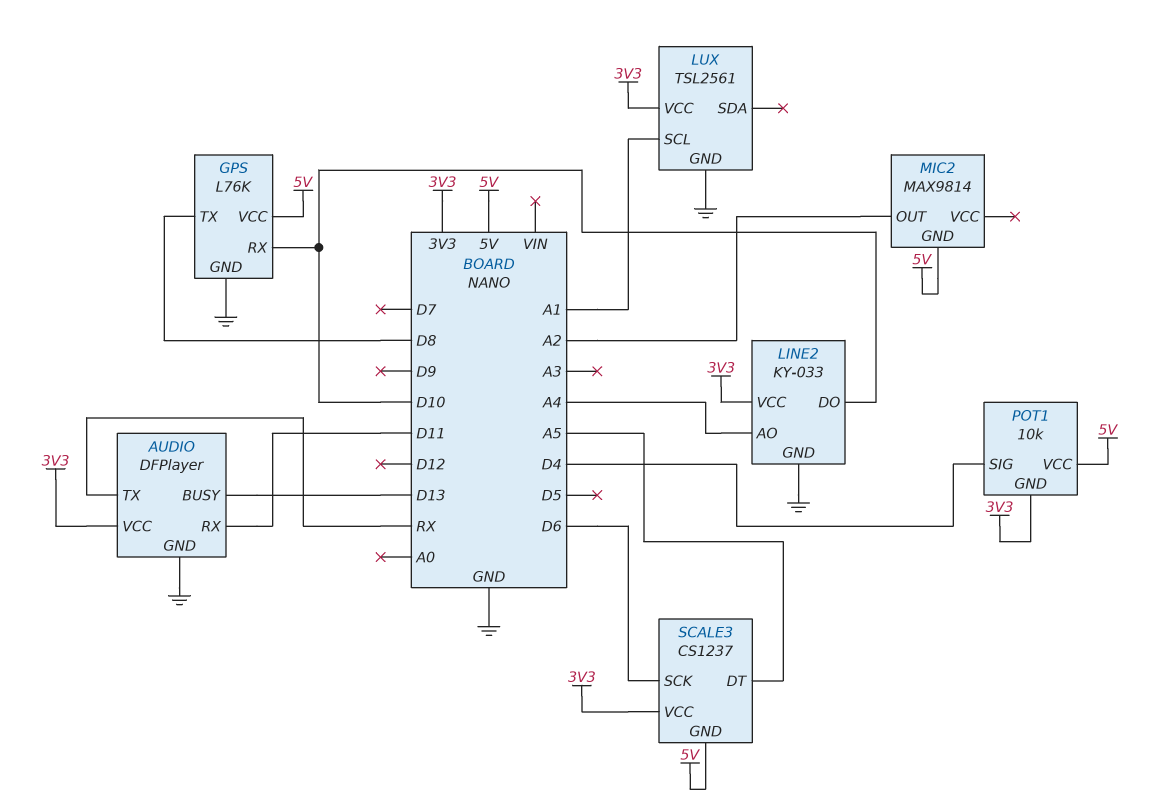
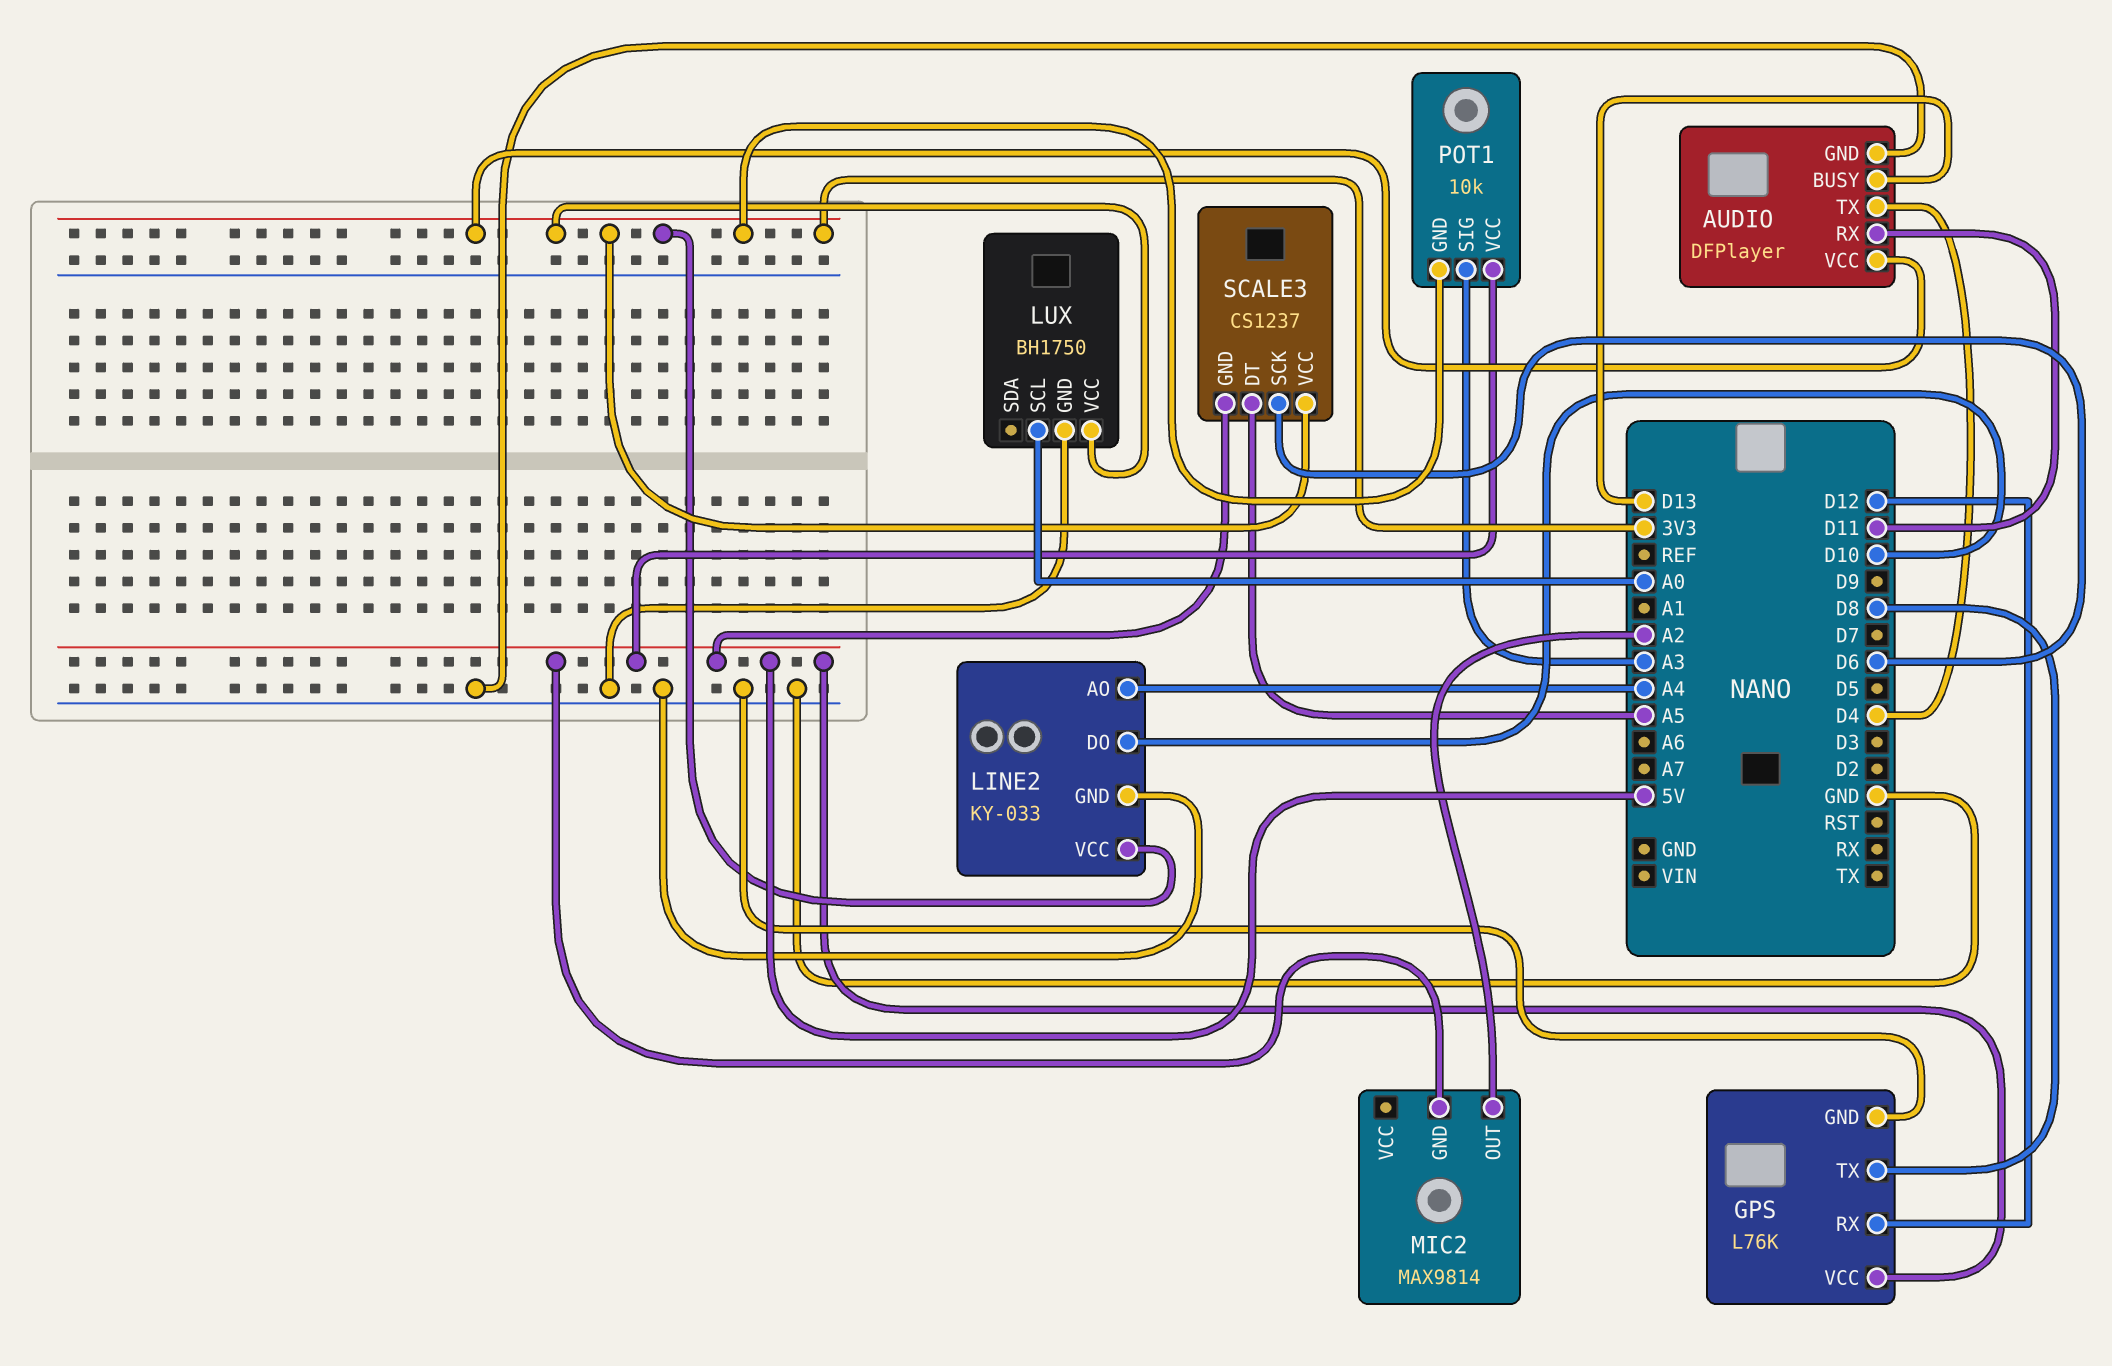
AUDIO pin TX: RX -> D4
GPS pin RX: D10 -> D12
LUX: TSL2561 -> BH1750
LUX pin SCL: A1 -> A0
POT1 pin SIG: D4 -> A3

